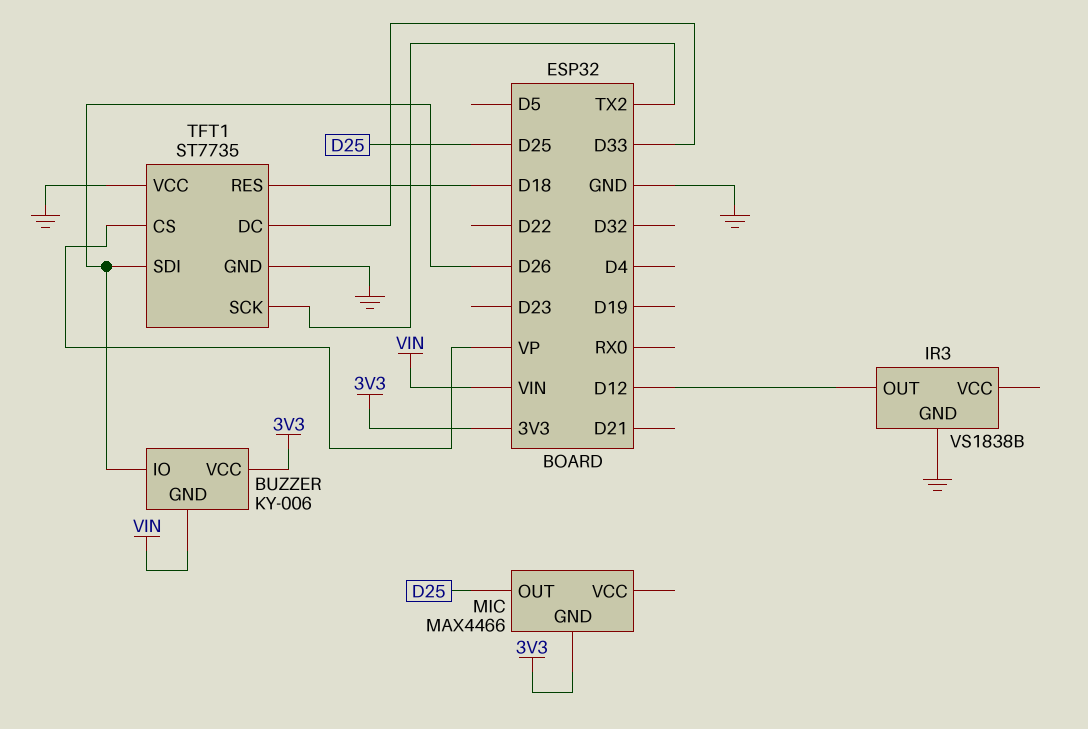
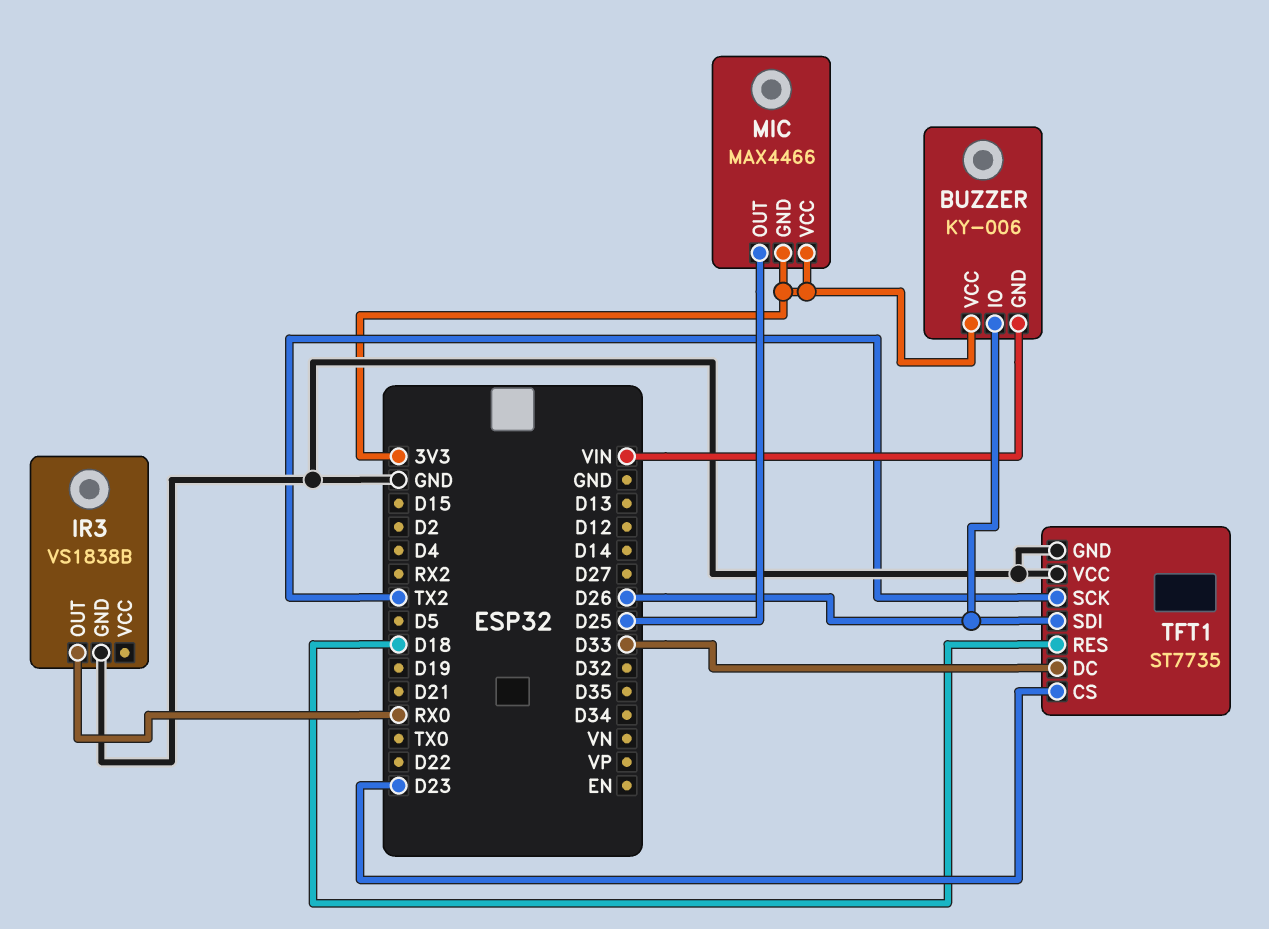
IR3 pin OUT: D12 -> RX0
MIC pin VCC: none -> 3V3
TFT1 pin CS: VP -> D23

